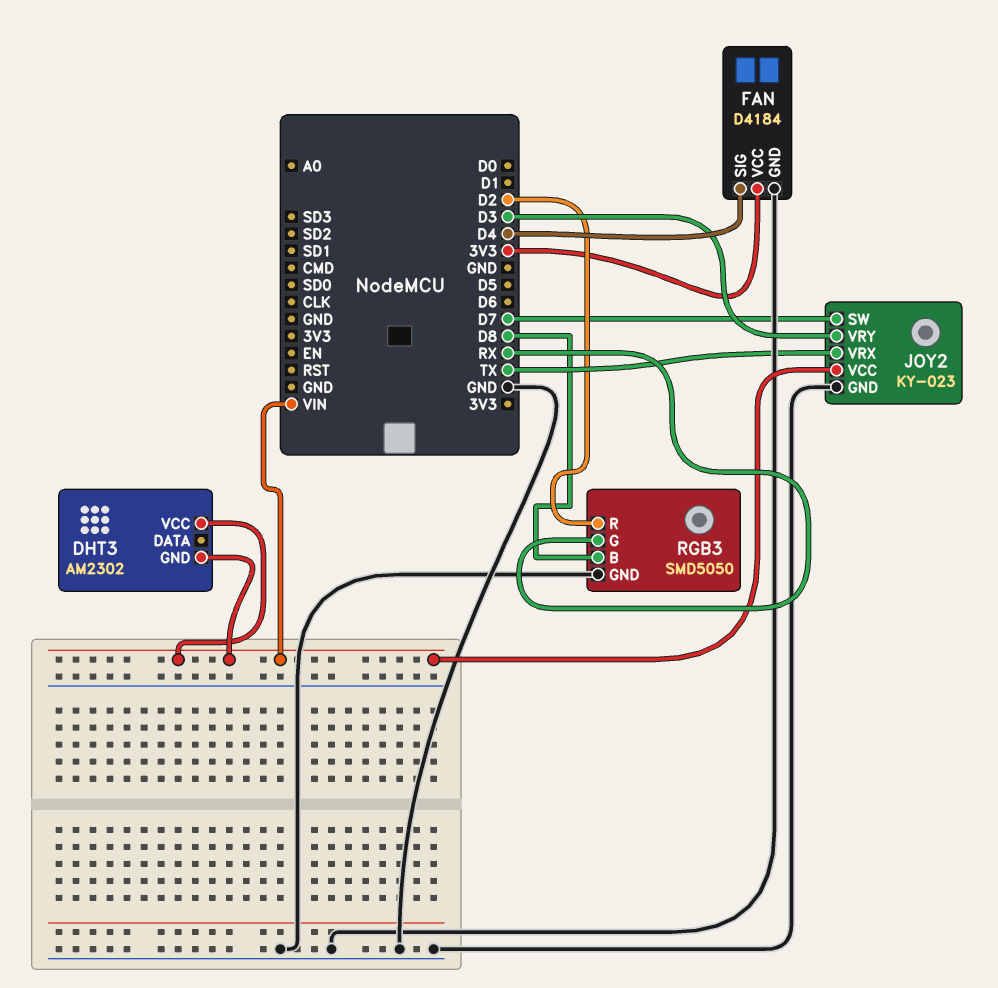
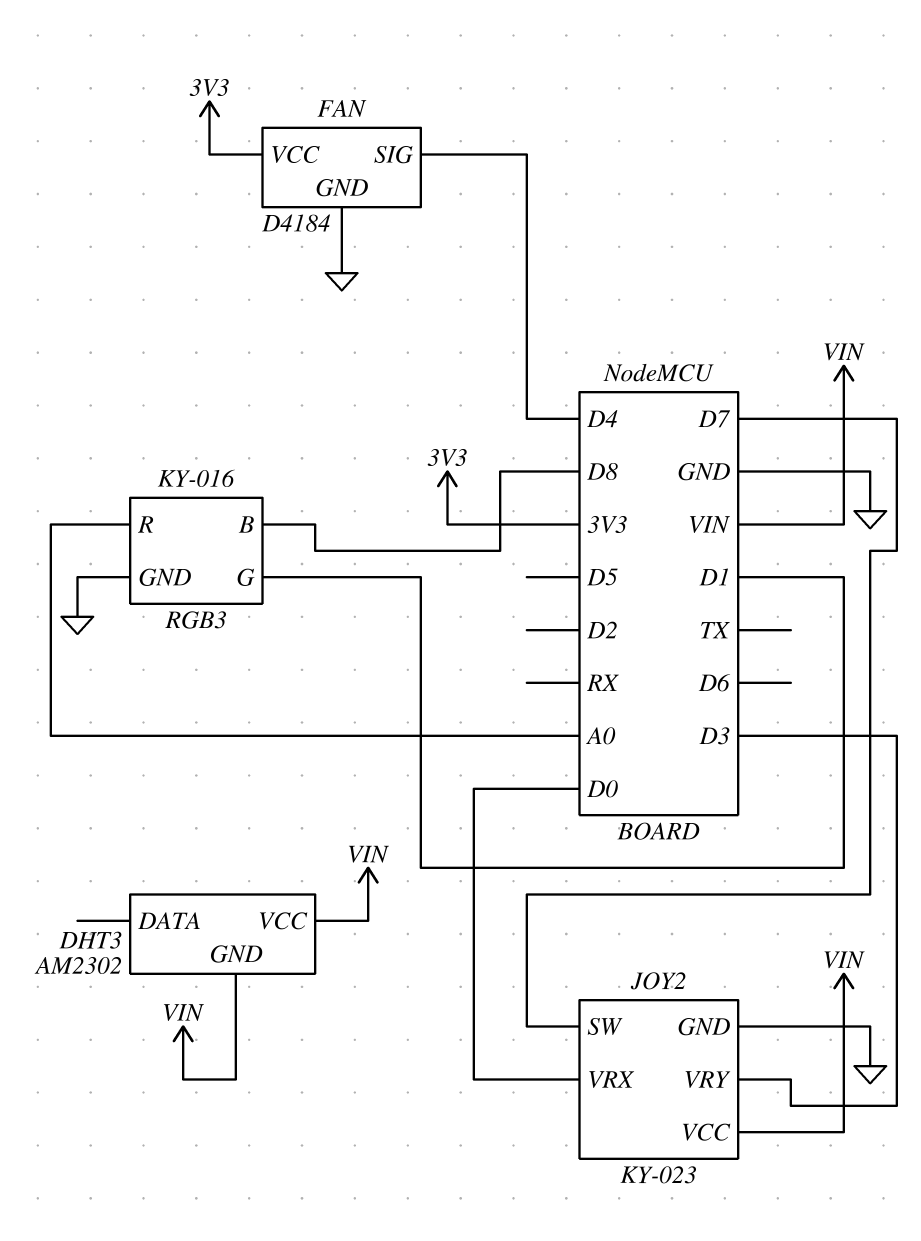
JOY2 pin VRX: TX -> D0
RGB3: SMD5050 -> KY-016
RGB3 pin G: RX -> D1
RGB3 pin R: D2 -> A0

